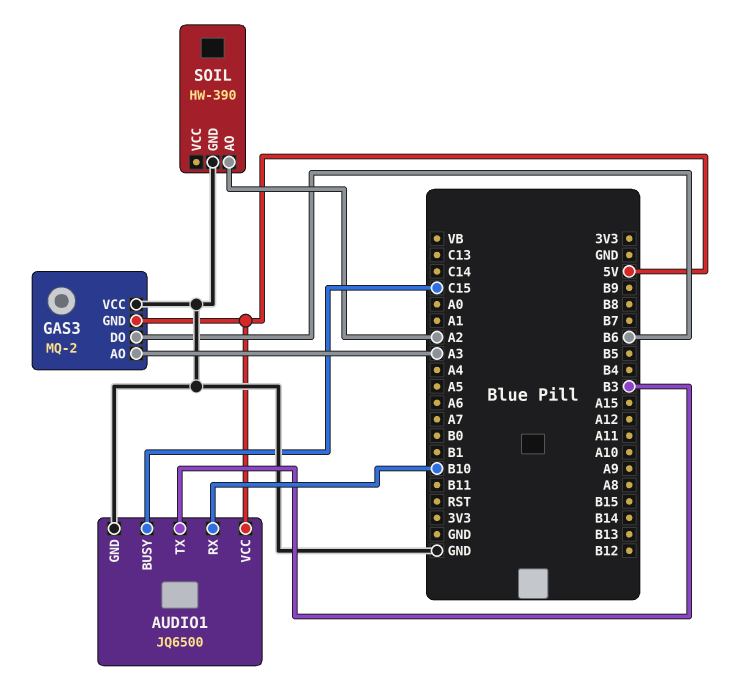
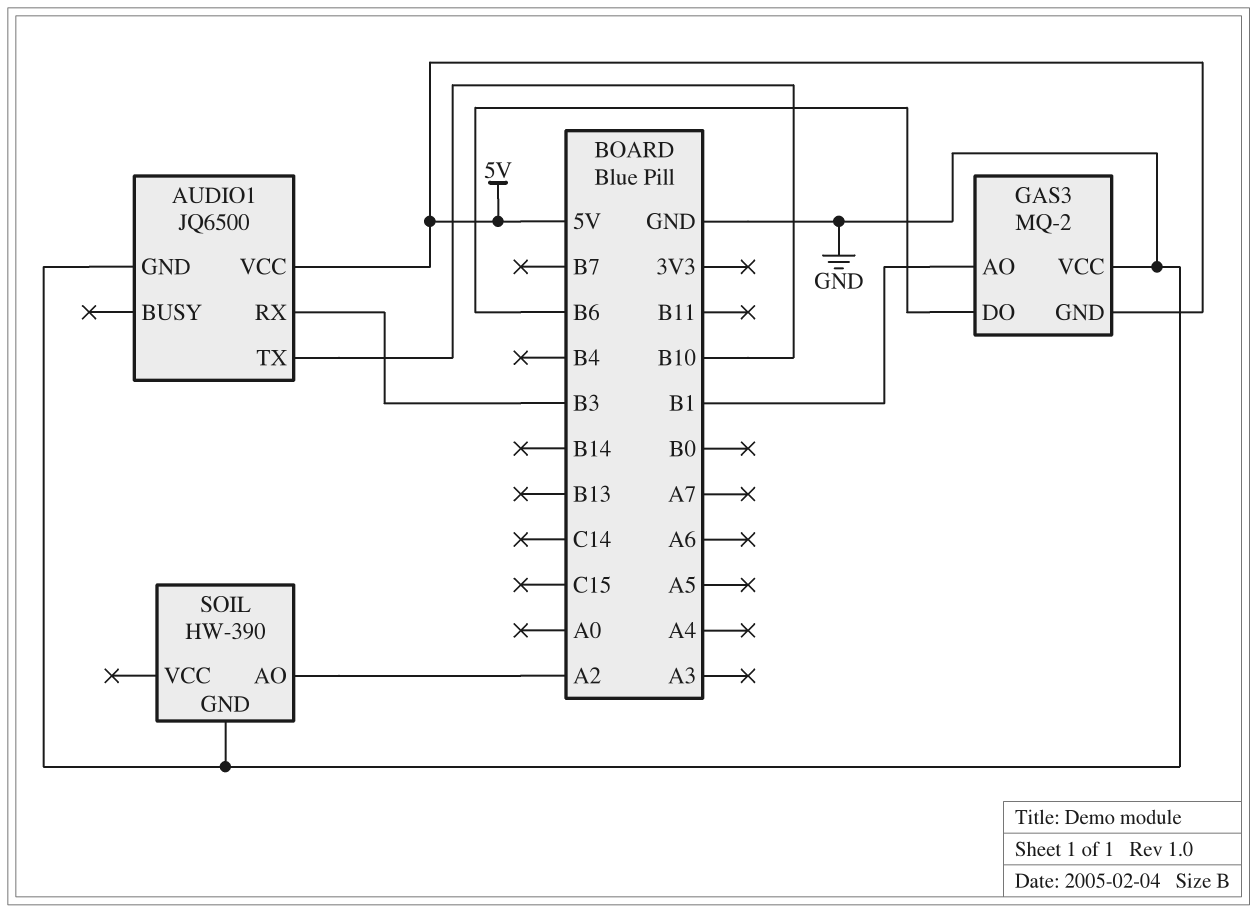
AUDIO1 pin BUSY: C15 -> none
AUDIO1 pin RX: B10 -> B3
AUDIO1 pin TX: B3 -> B10
GAS3 pin AO: A3 -> B1

